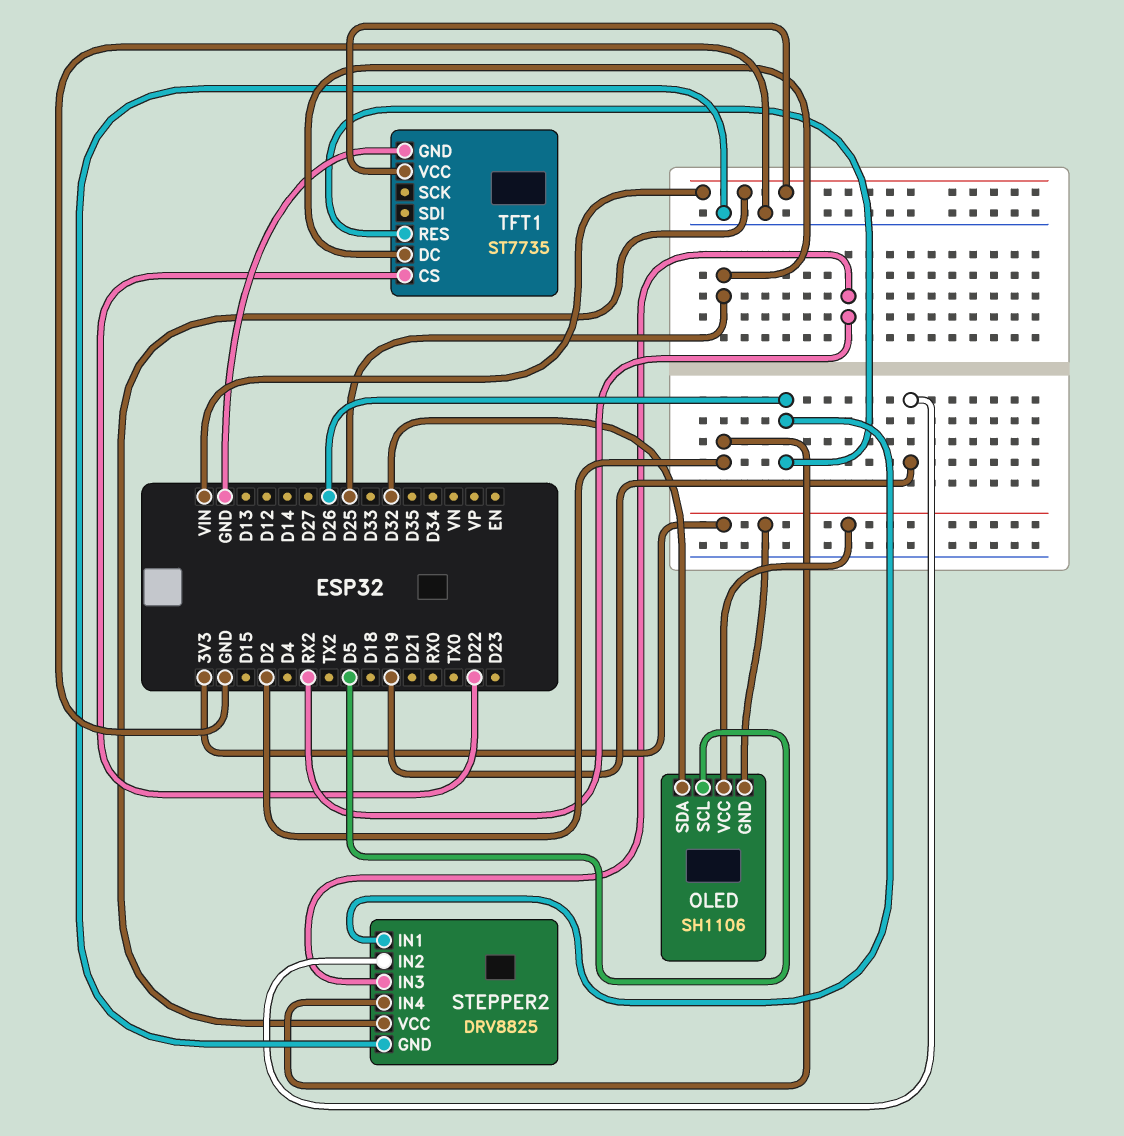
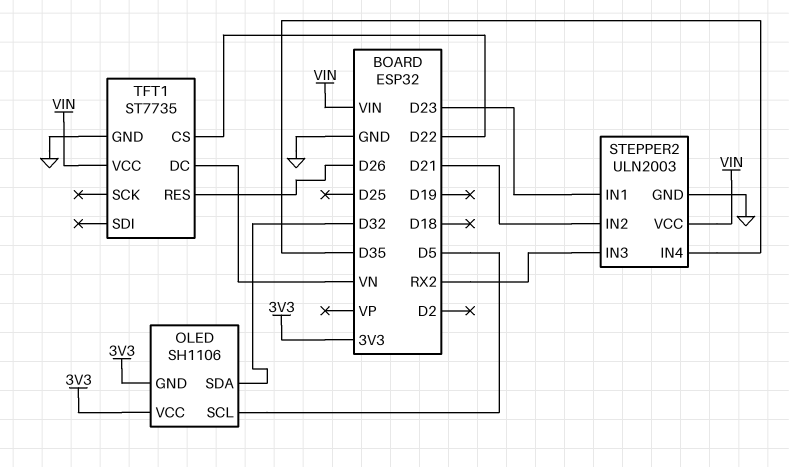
STEPPER2: DRV8825 -> ULN2003
STEPPER2 pin IN1: D26 -> D23
STEPPER2 pin IN2: D19 -> D21
STEPPER2 pin IN4: D2 -> D35
TFT1 pin DC: D25 -> VN

